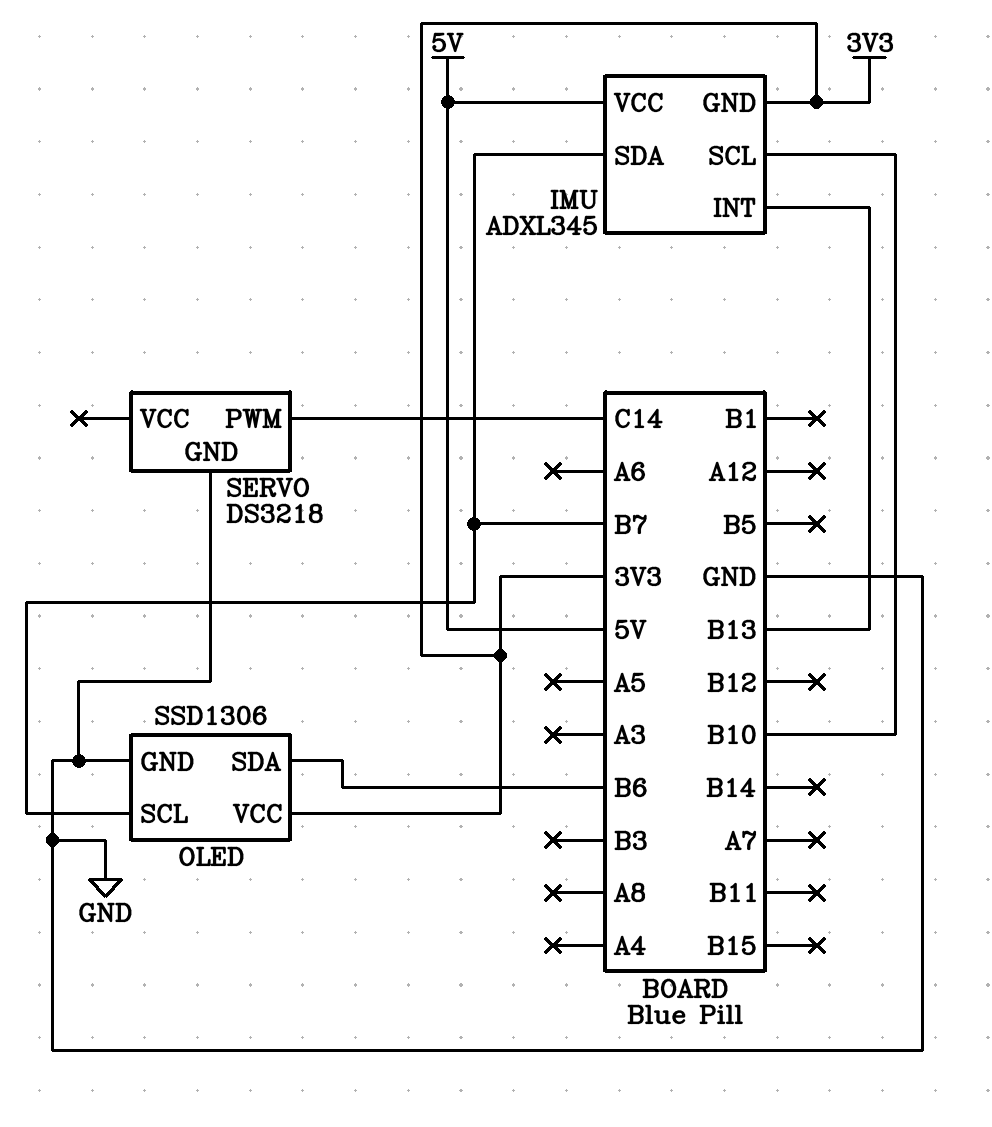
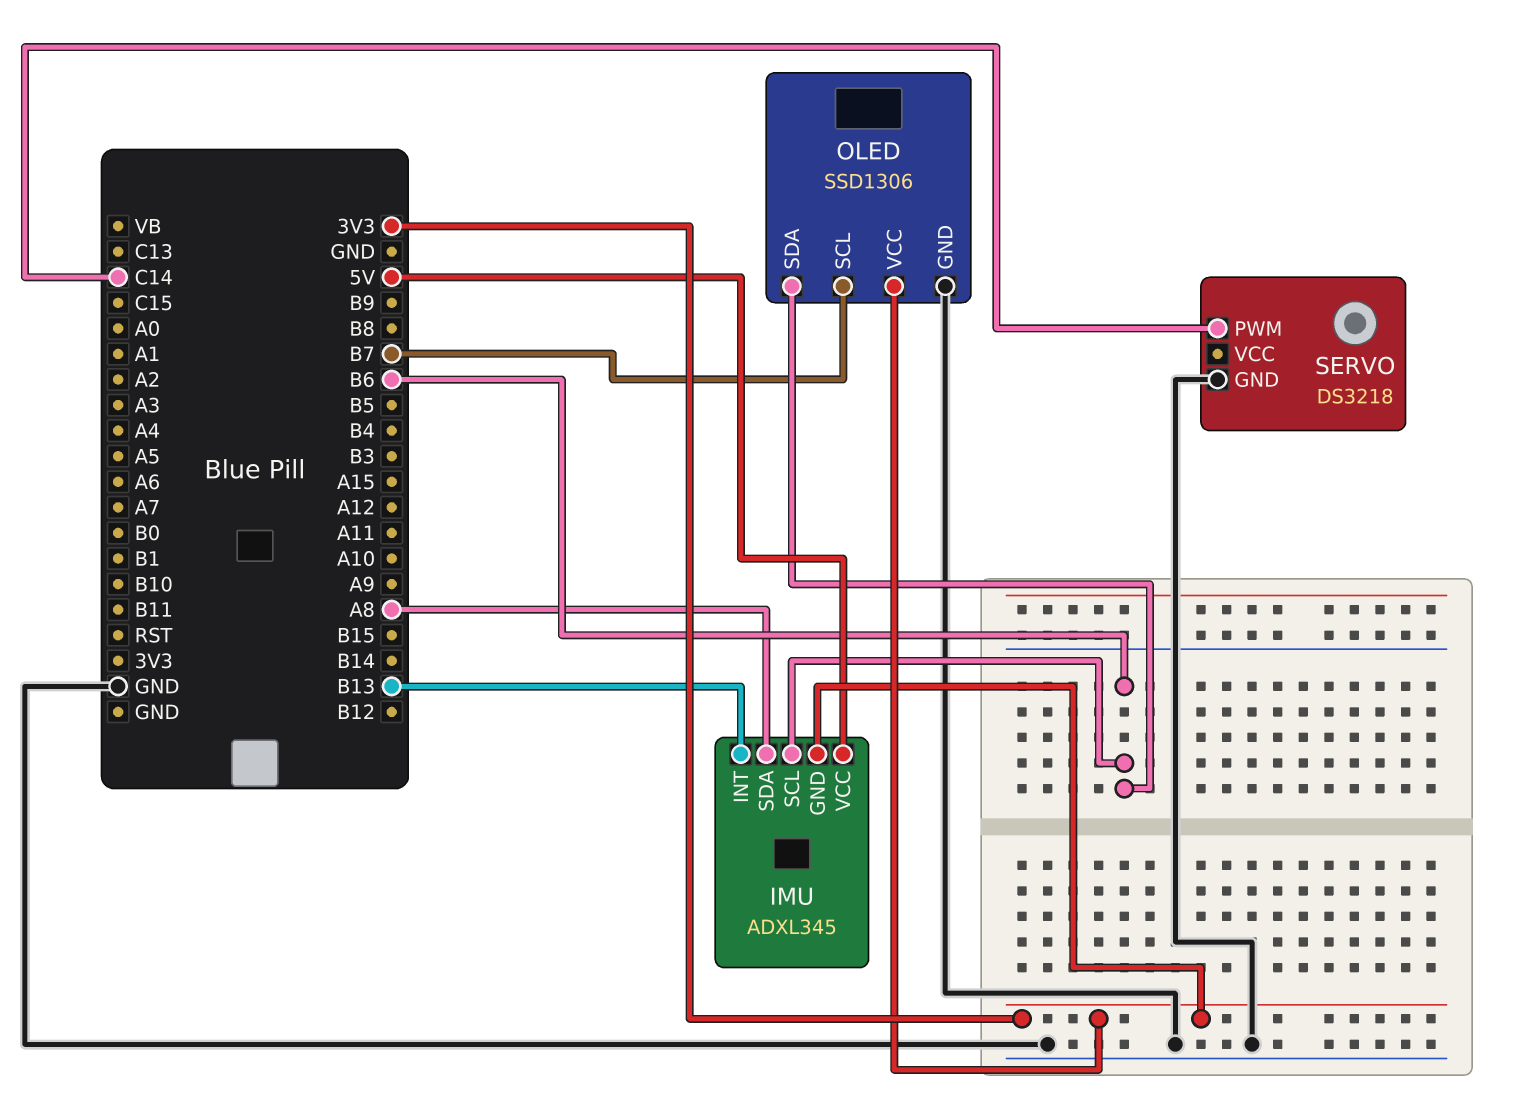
IMU pin SCL: B10 -> B6
IMU pin SDA: B7 -> A8

